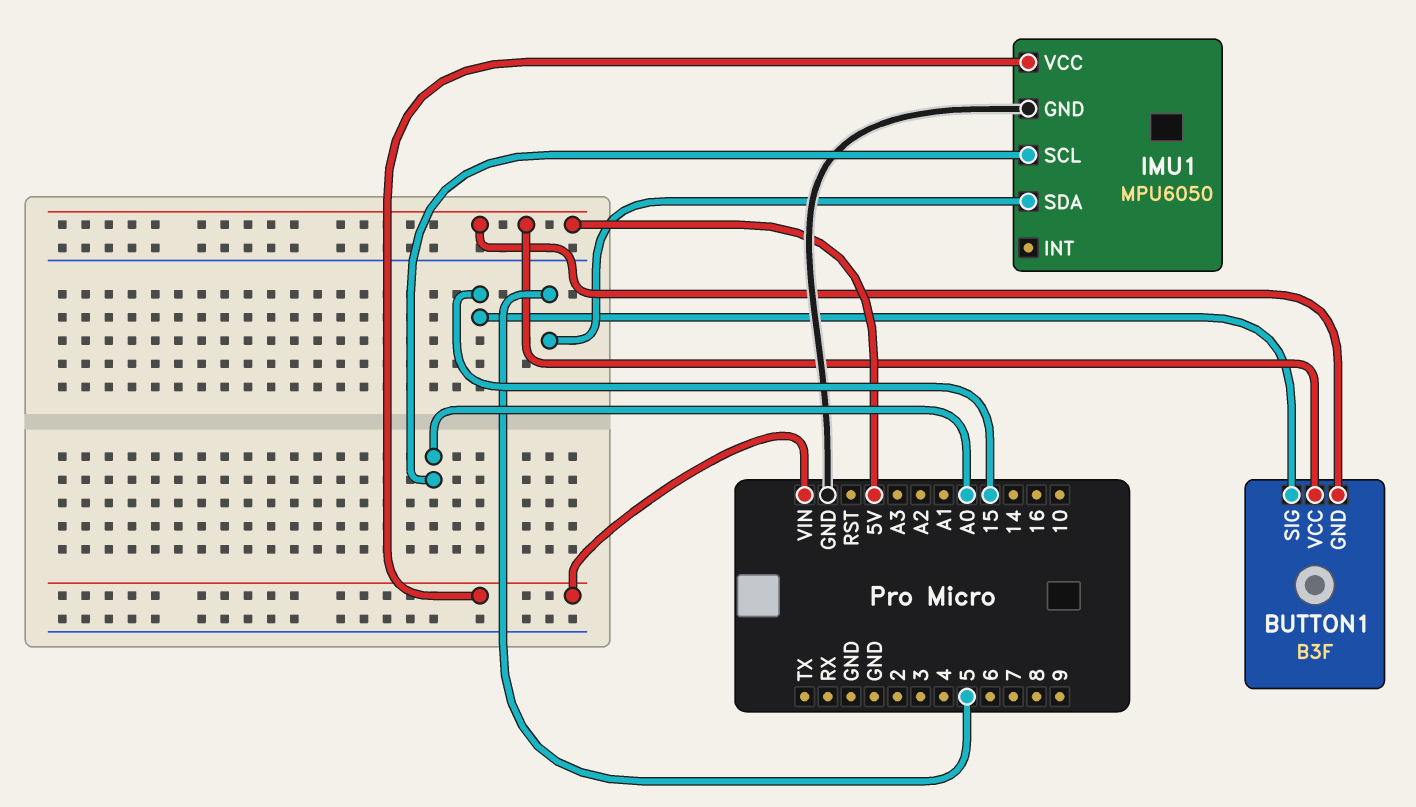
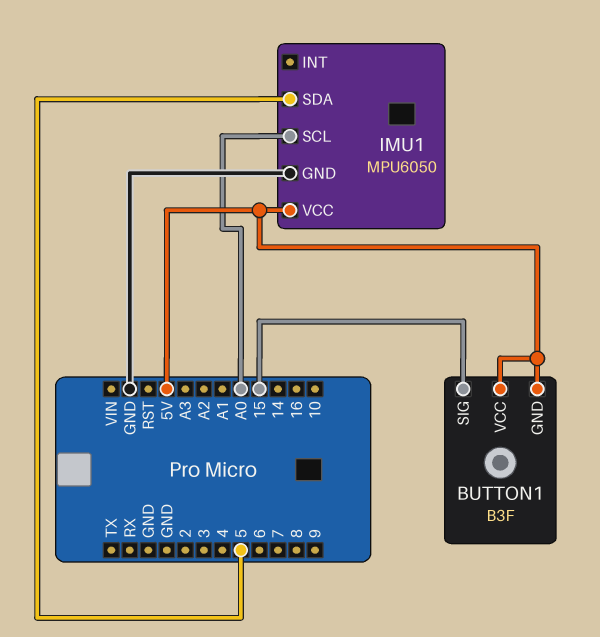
IMU1 pin VCC: VIN -> 5V

